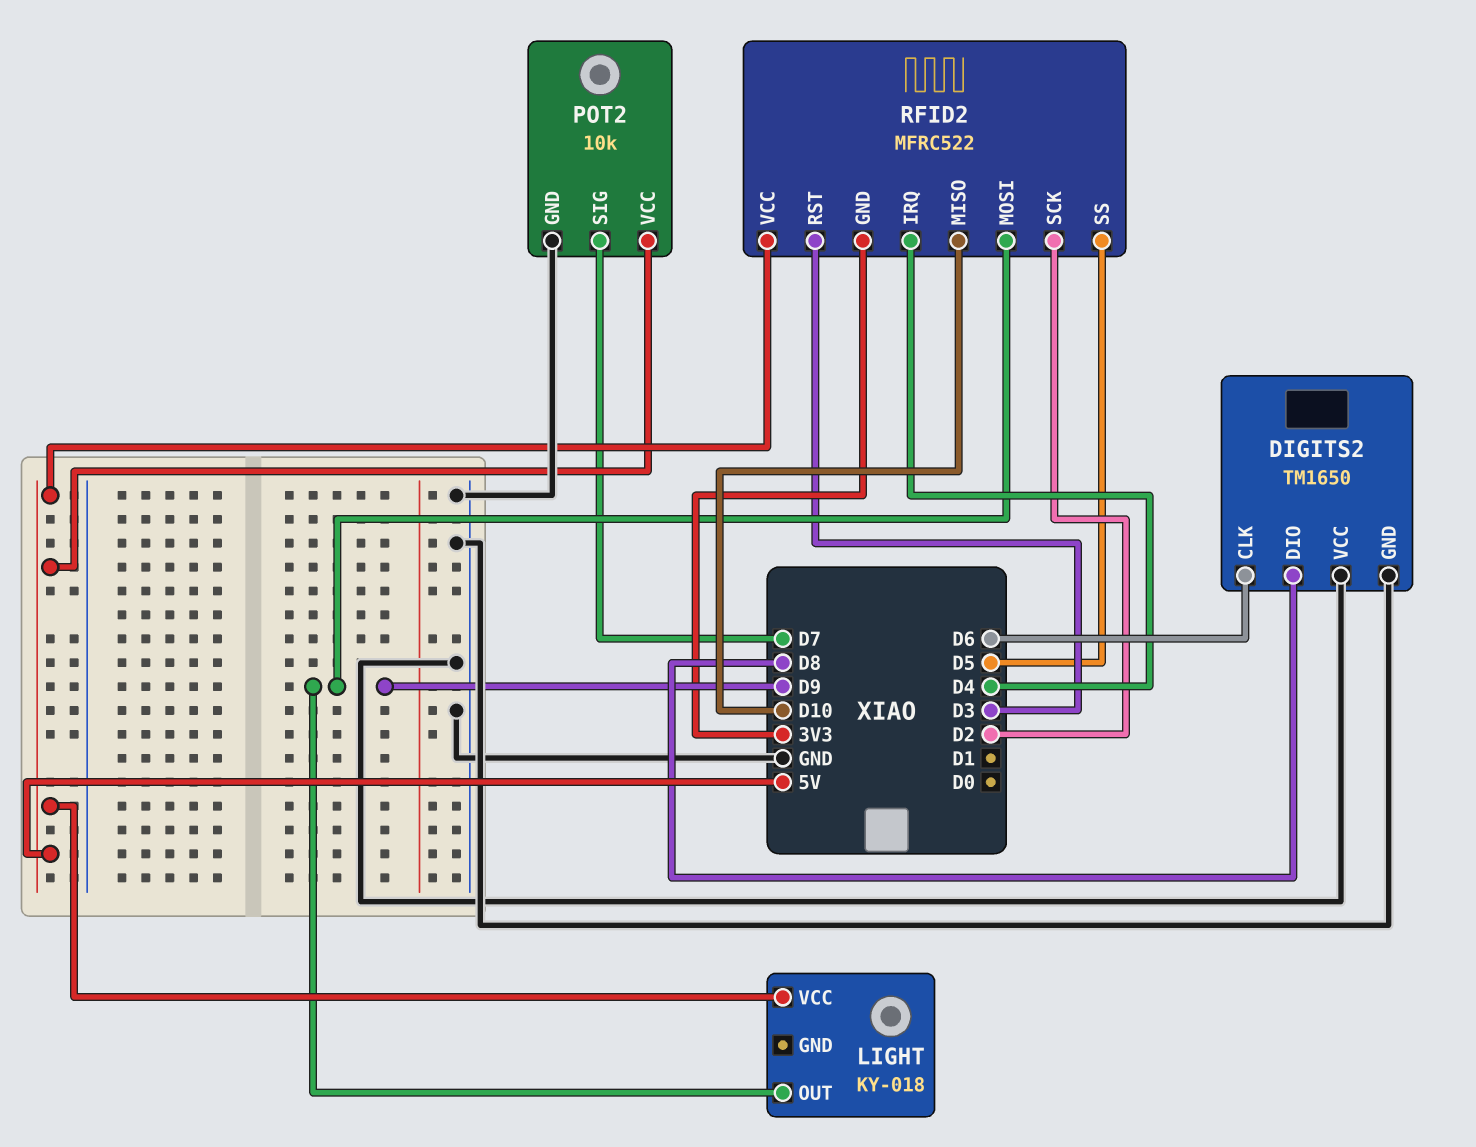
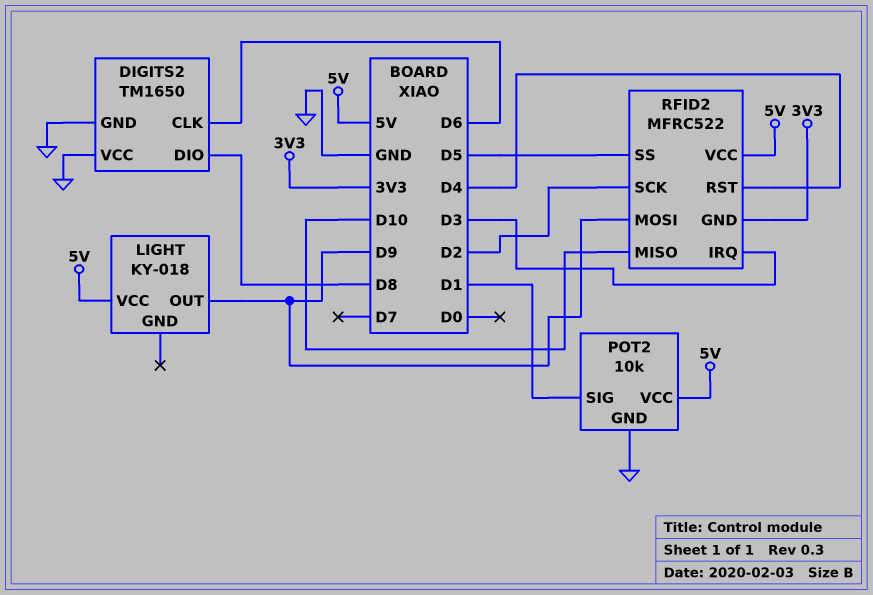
POT2 pin SIG: D7 -> D1
RFID2 pin IRQ: D4 -> D3
RFID2 pin RST: D3 -> D4

